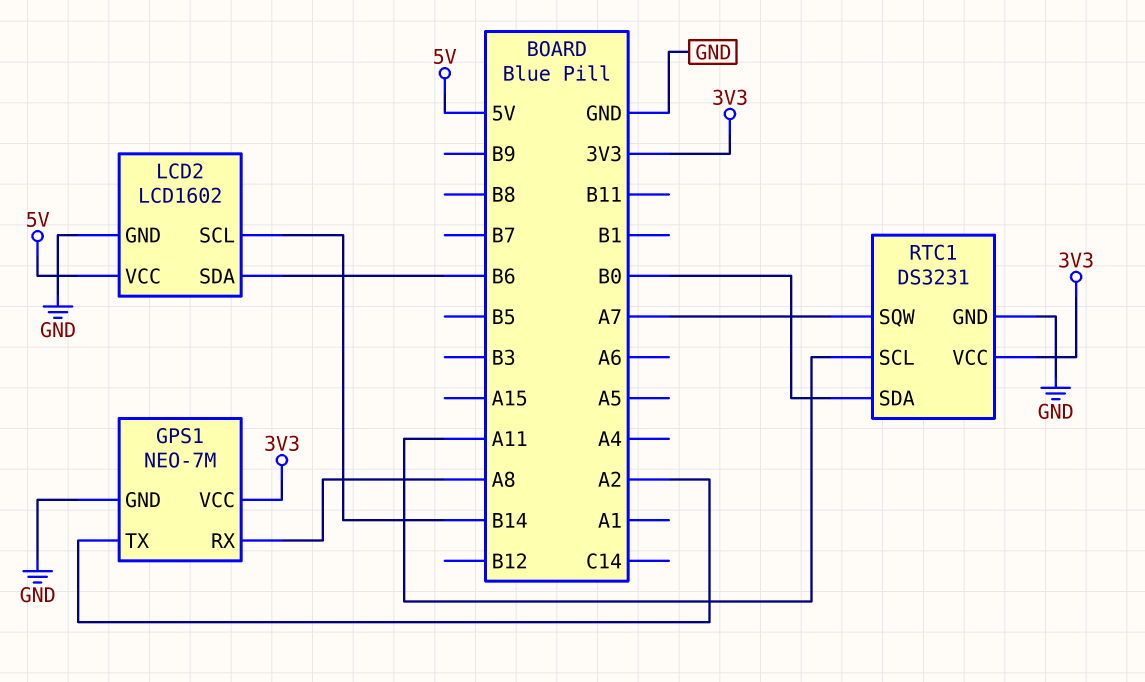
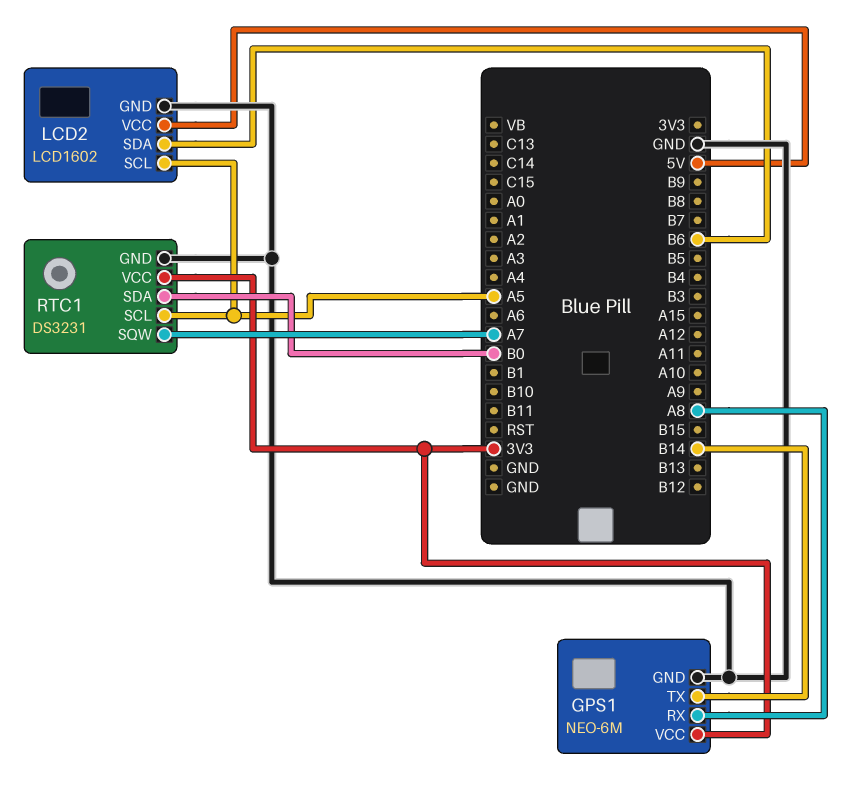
GPS1: NEO-7M -> NEO-6M
GPS1 pin TX: A2 -> B14
LCD2 pin SCL: B14 -> A5
RTC1 pin SCL: A11 -> A5

